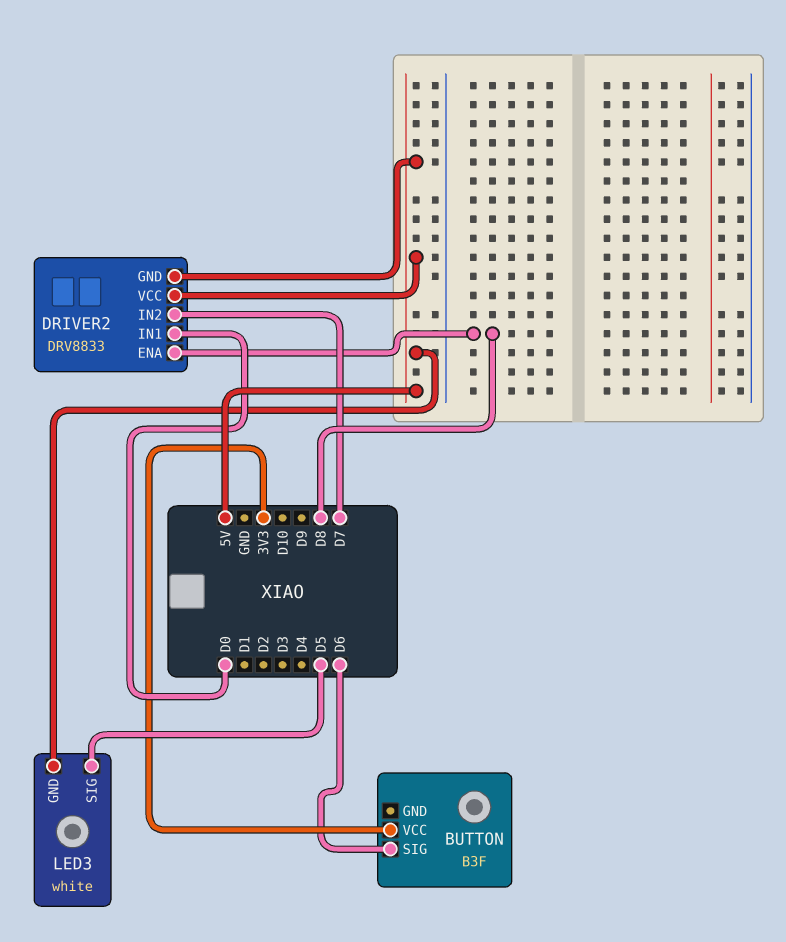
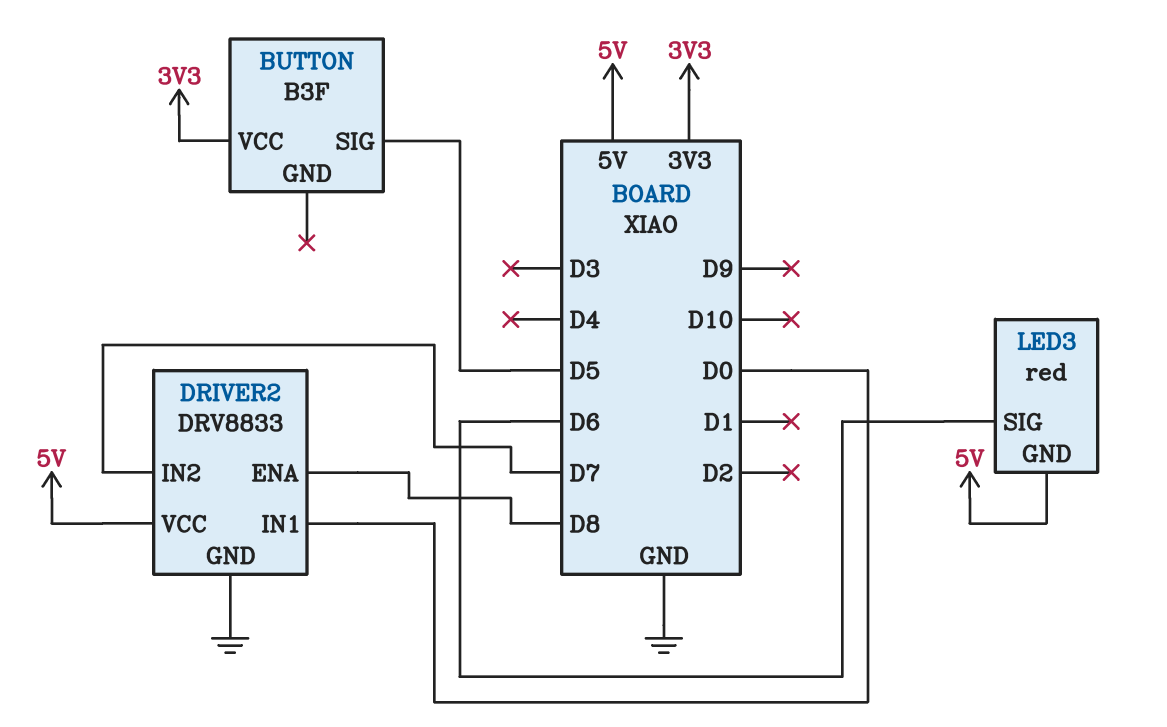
BUTTON pin SIG: D6 -> D5
DRIVER2 pin GND: 5V -> GND
LED3: white -> red
LED3 pin SIG: D5 -> D6

